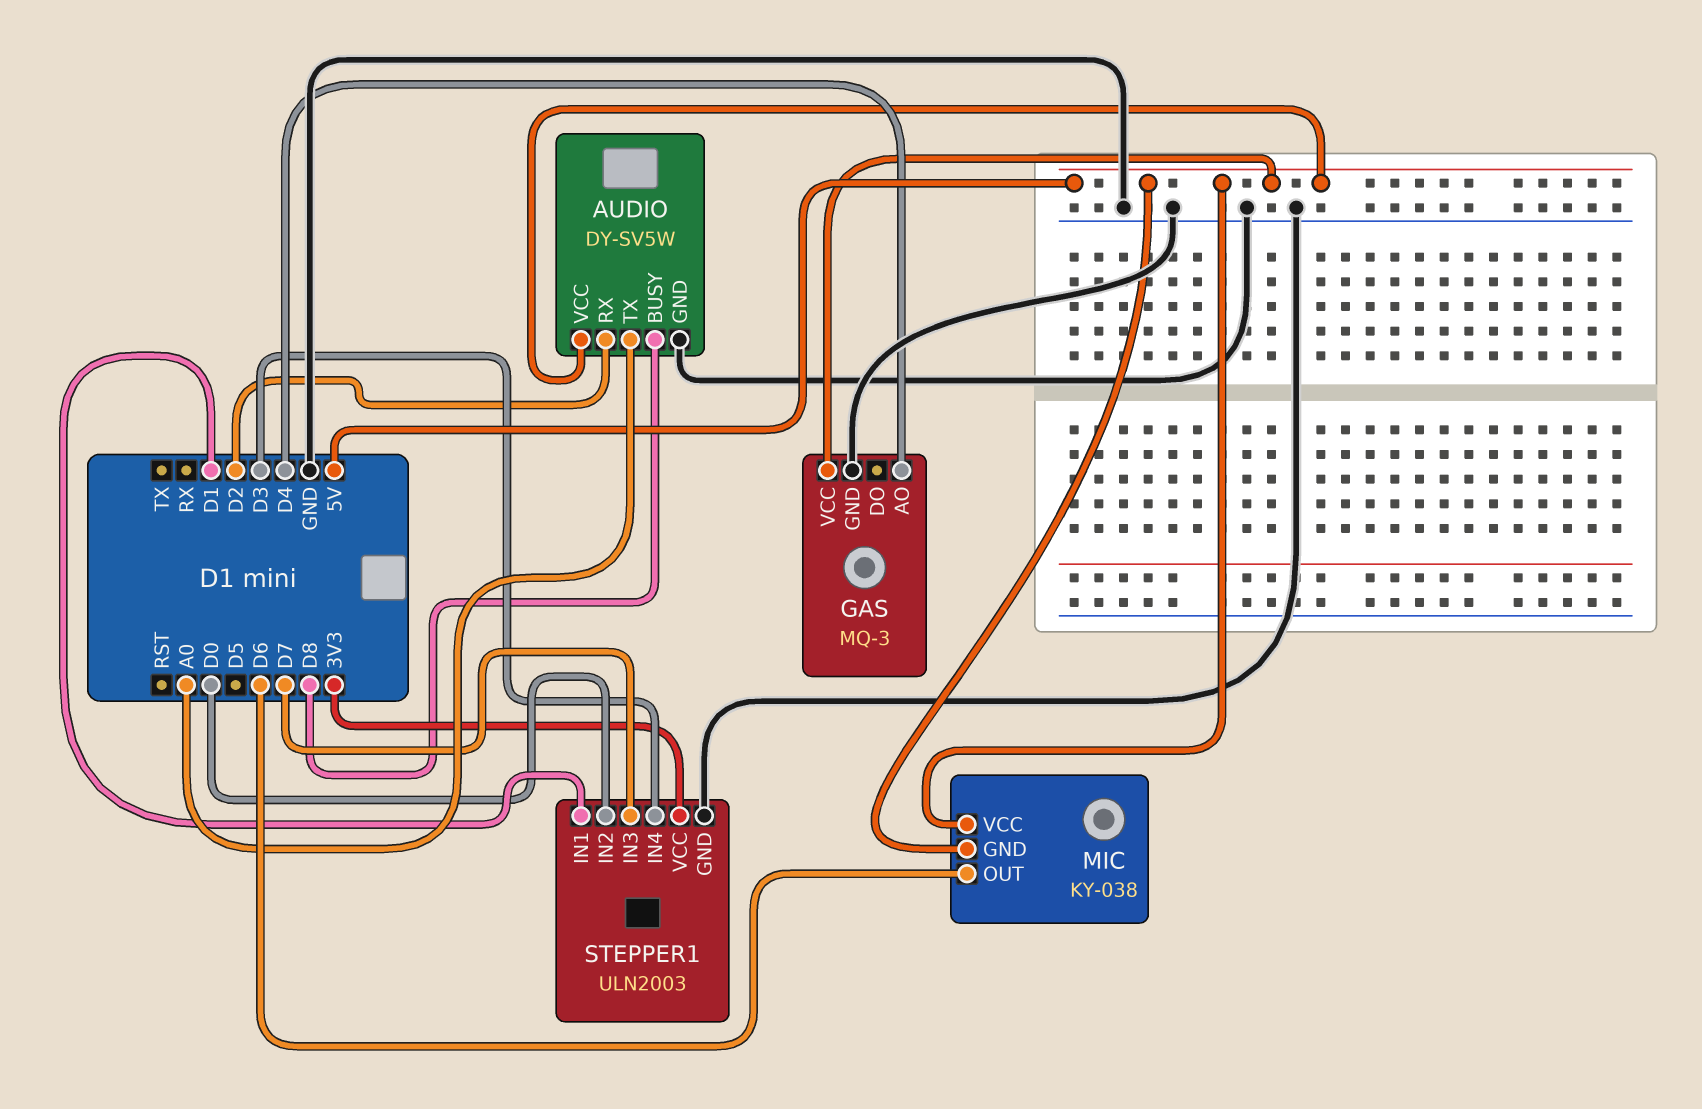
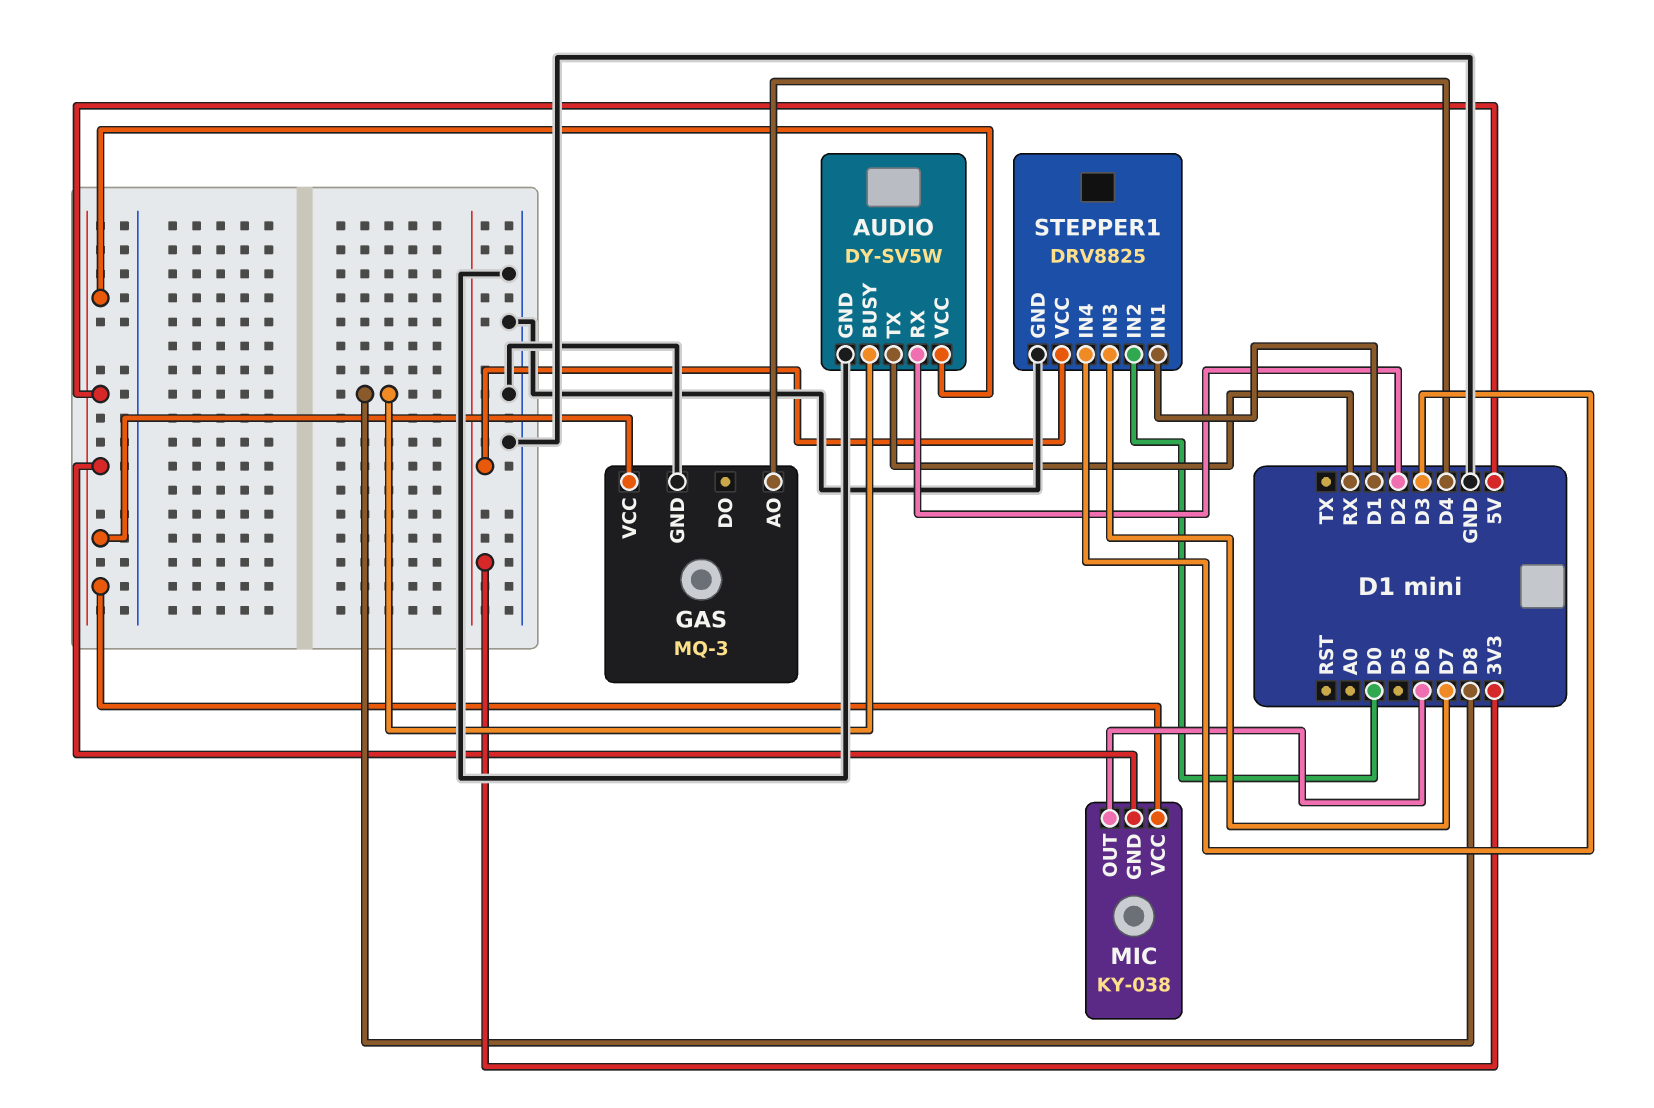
AUDIO pin TX: A0 -> RX
STEPPER1: ULN2003 -> DRV8825

